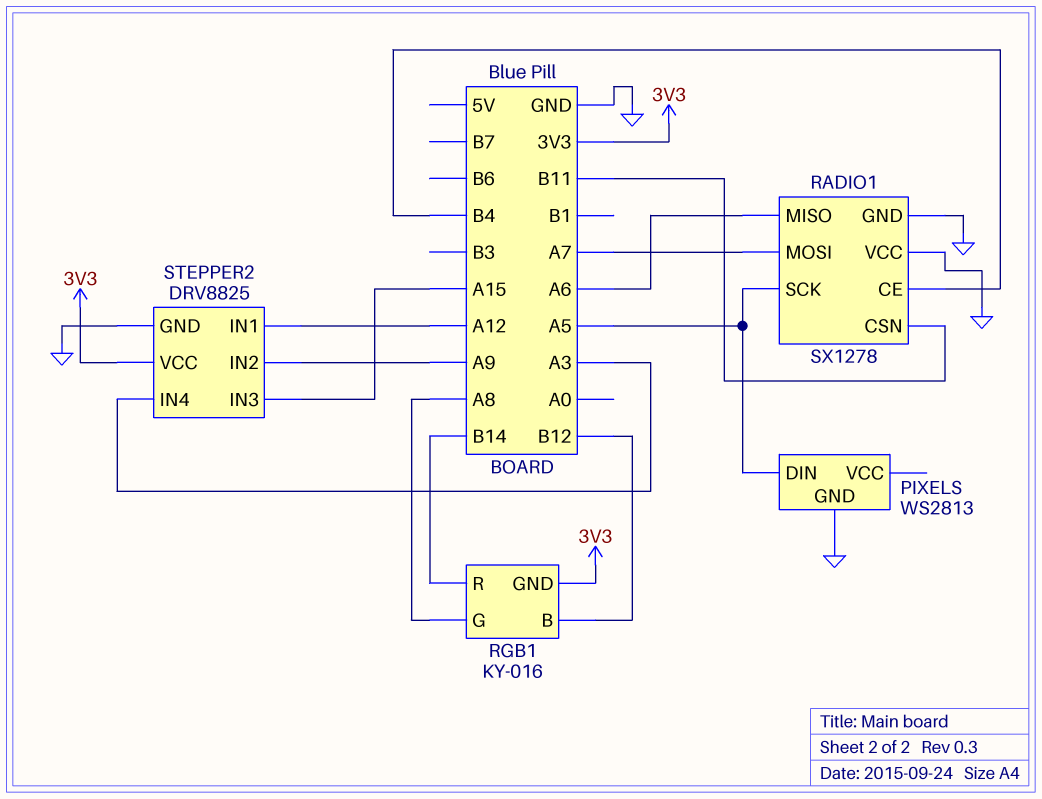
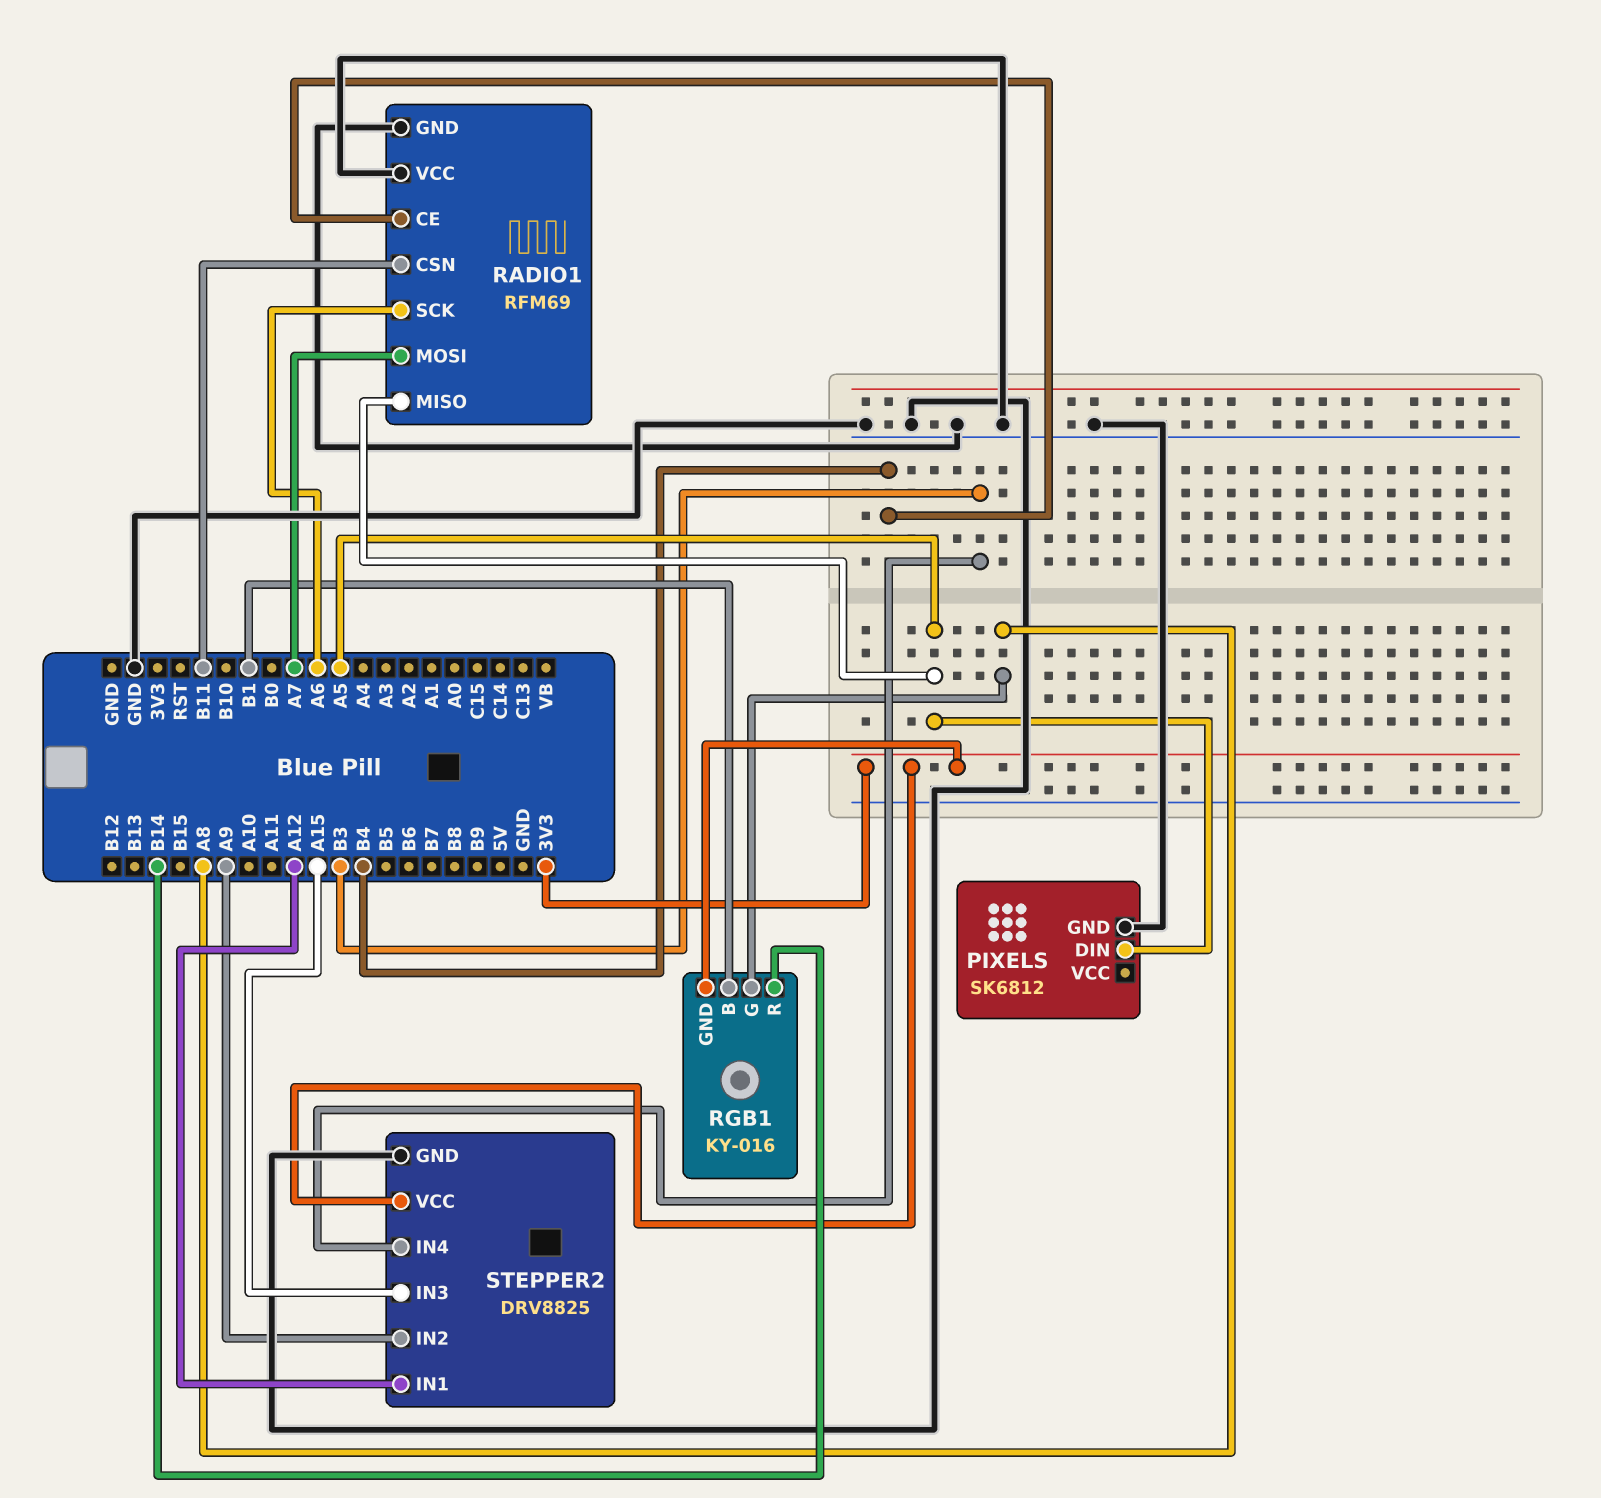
PIXELS: WS2813 -> SK6812
RADIO1: SX1278 -> RFM69
RADIO1 pin MISO: A6 -> A5
RADIO1 pin SCK: A5 -> A6
RGB1 pin B: B12 -> B1
STEPPER2 pin IN4: A3 -> B3

